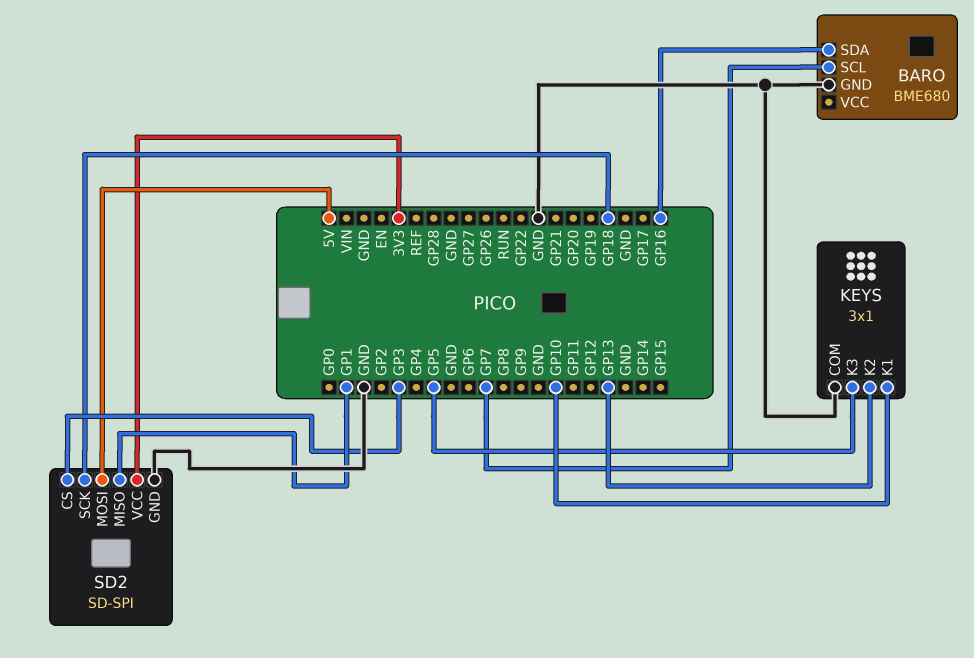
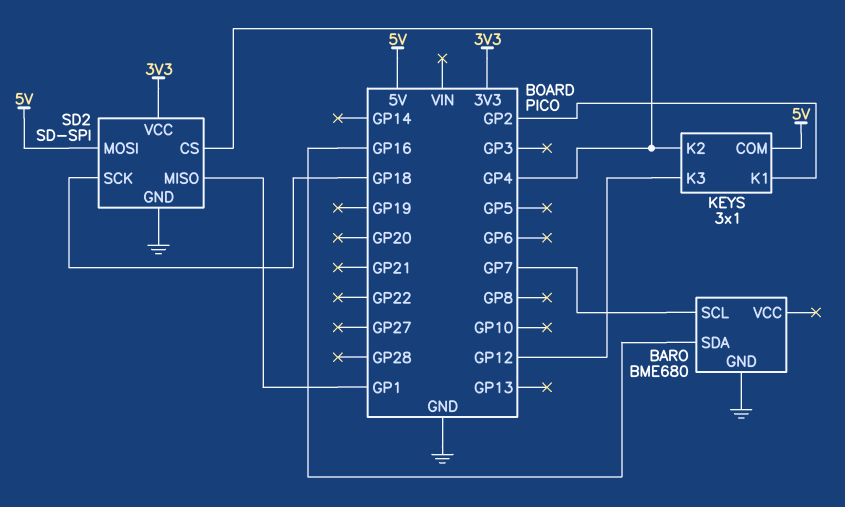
KEYS pin COM: GND -> 5V
KEYS pin K1: GP10 -> GP2
KEYS pin K2: GP13 -> GP4
KEYS pin K3: GP5 -> GP12
SD2 pin CS: GP3 -> GP4

